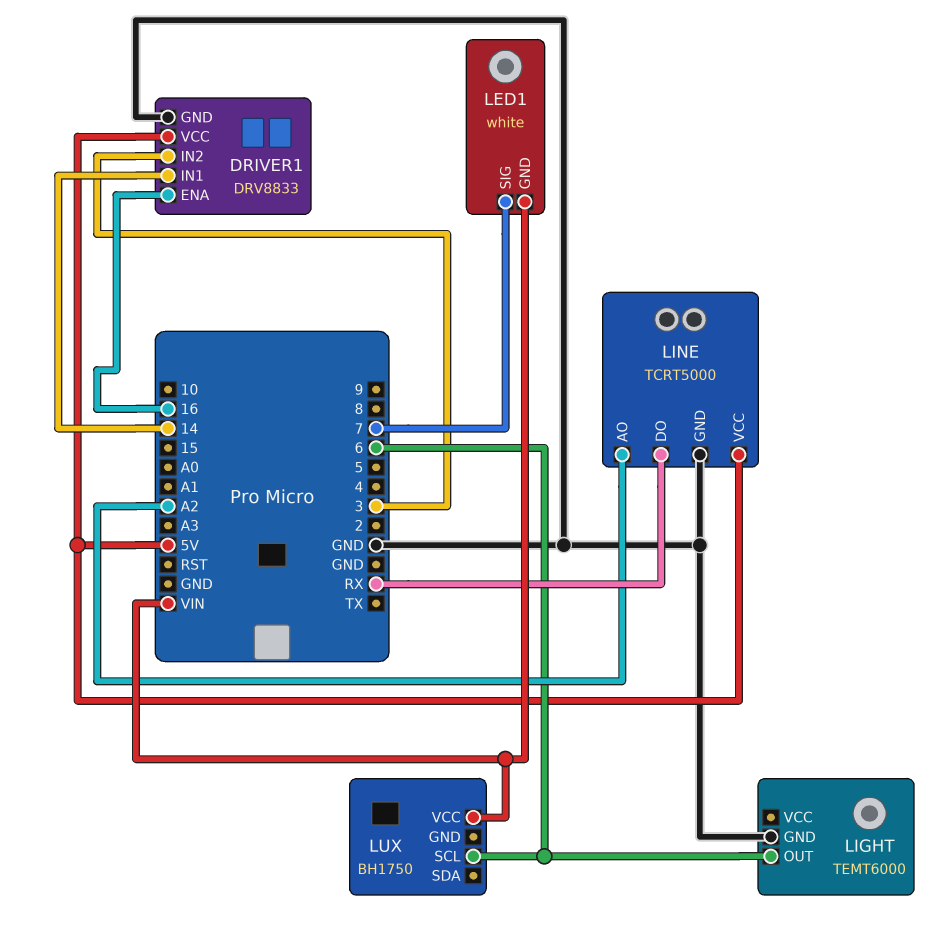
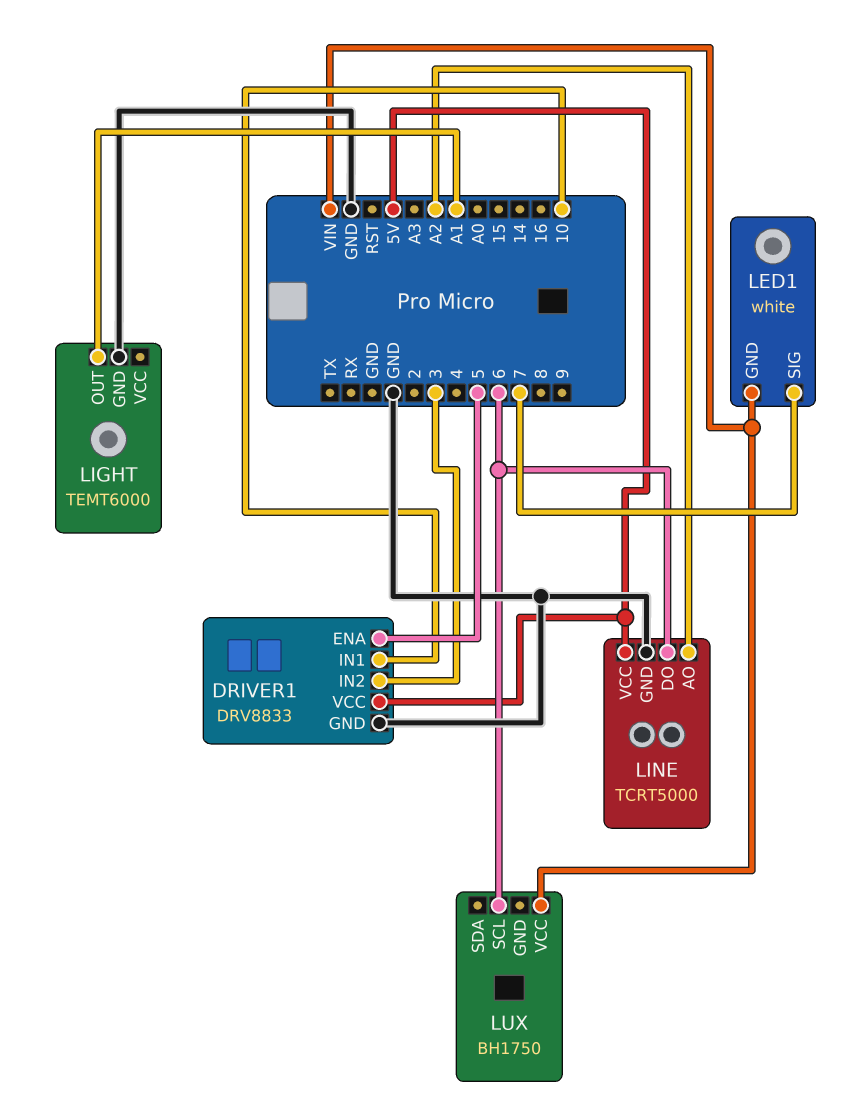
DRIVER1 pin ENA: 16 -> 5
DRIVER1 pin IN1: 14 -> 10
LIGHT pin OUT: 6 -> A1
LINE pin DO: RX -> 6

